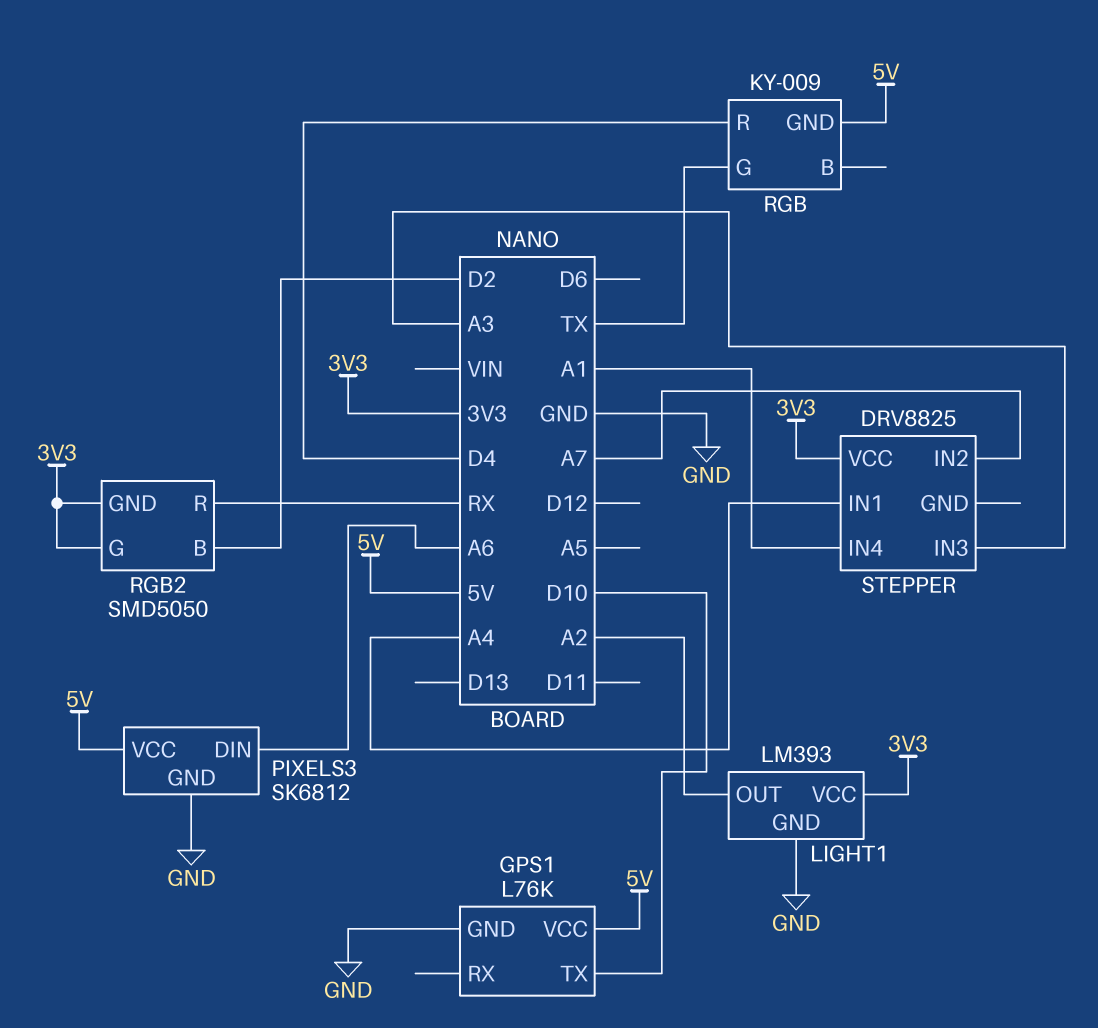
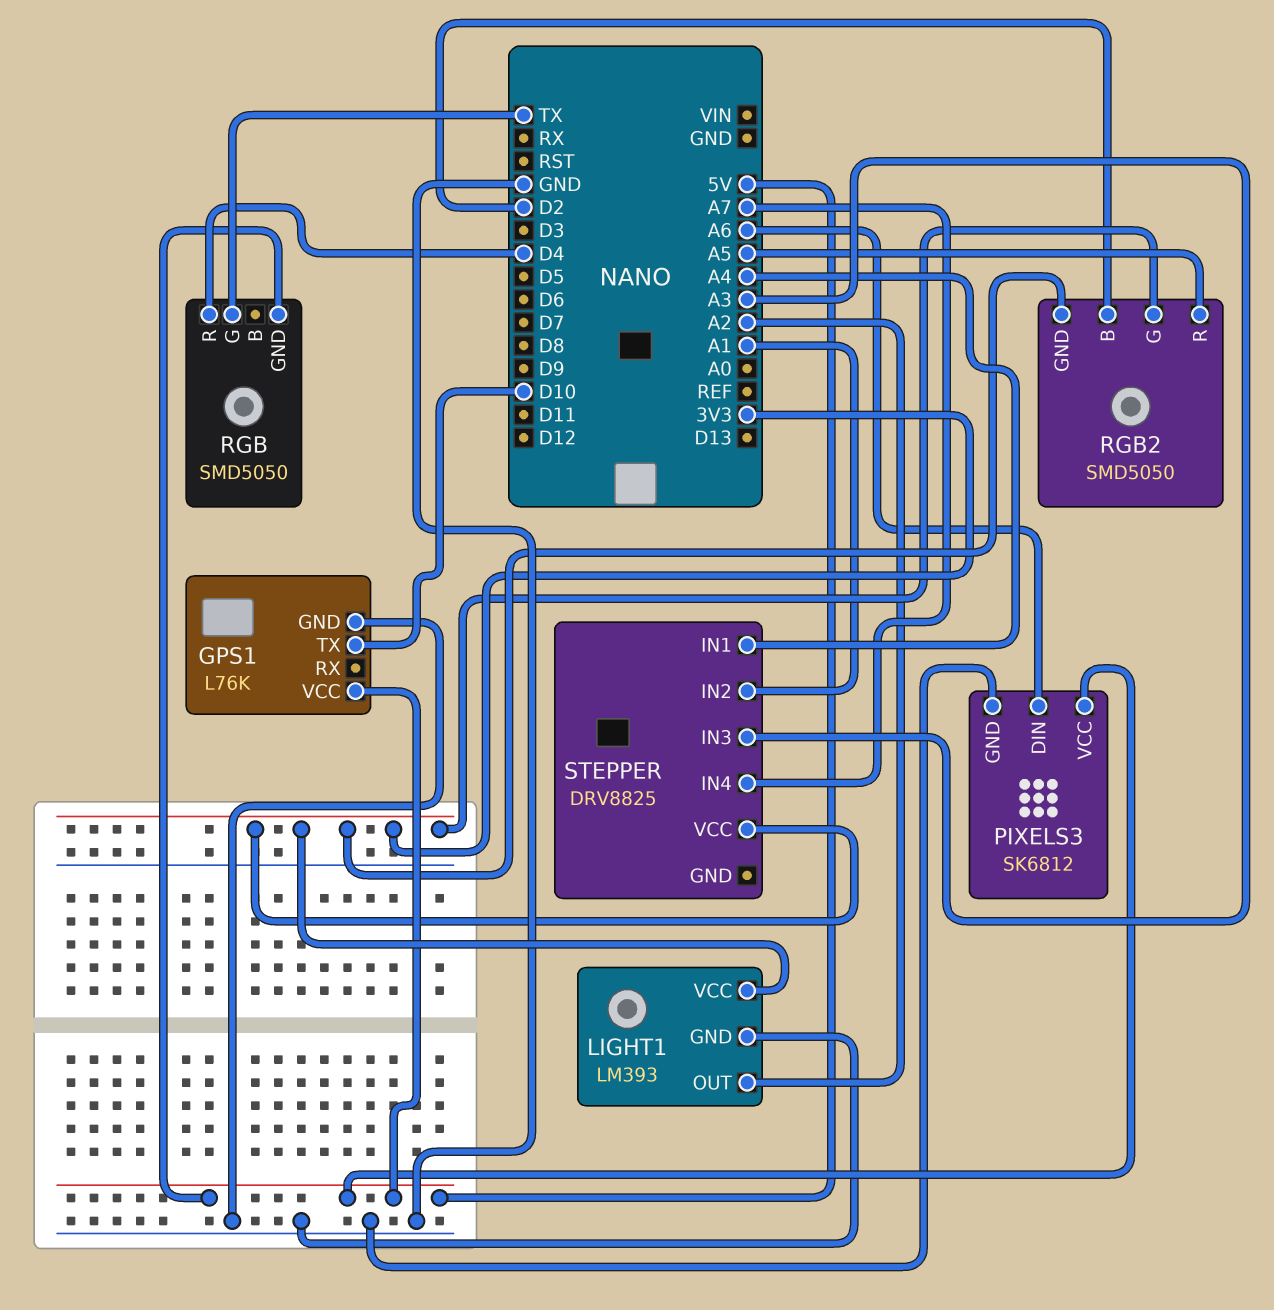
RGB: KY-009 -> SMD5050
RGB2 pin R: RX -> A5
STEPPER pin IN2: A7 -> A1
STEPPER pin IN4: A1 -> A7

